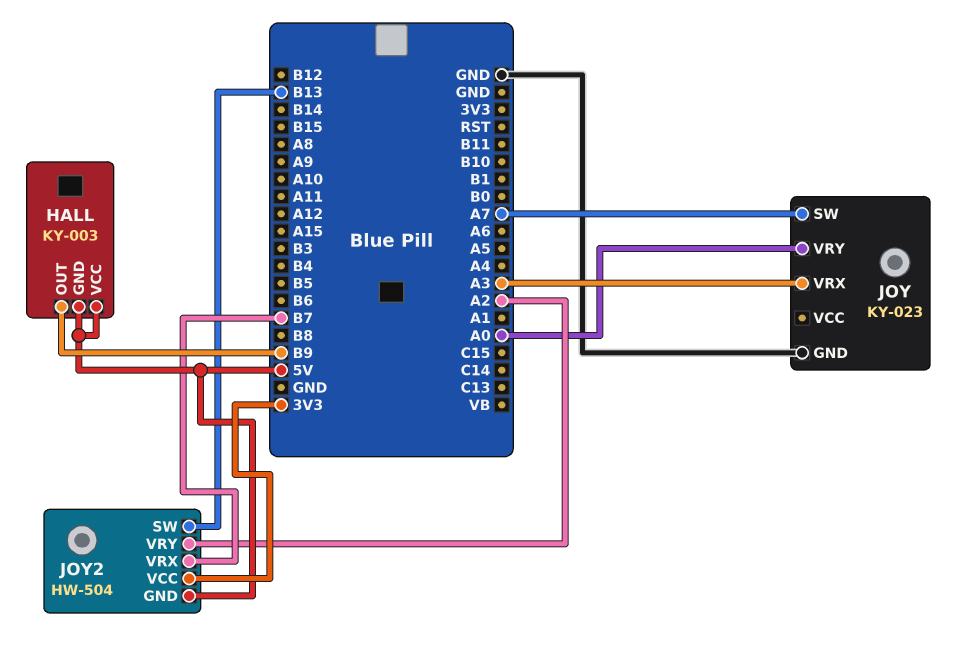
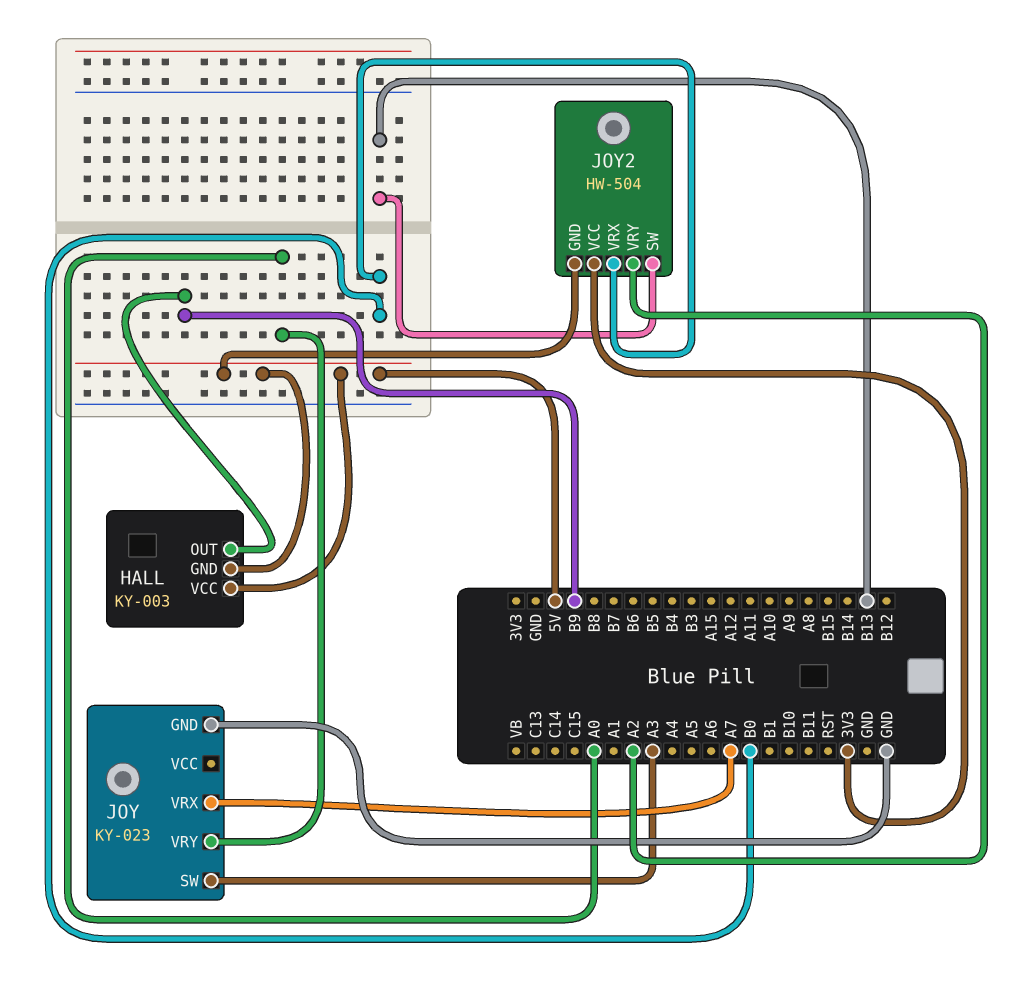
JOY pin SW: A7 -> A3
JOY pin VRX: A3 -> A7
JOY2 pin VRX: B7 -> B0

